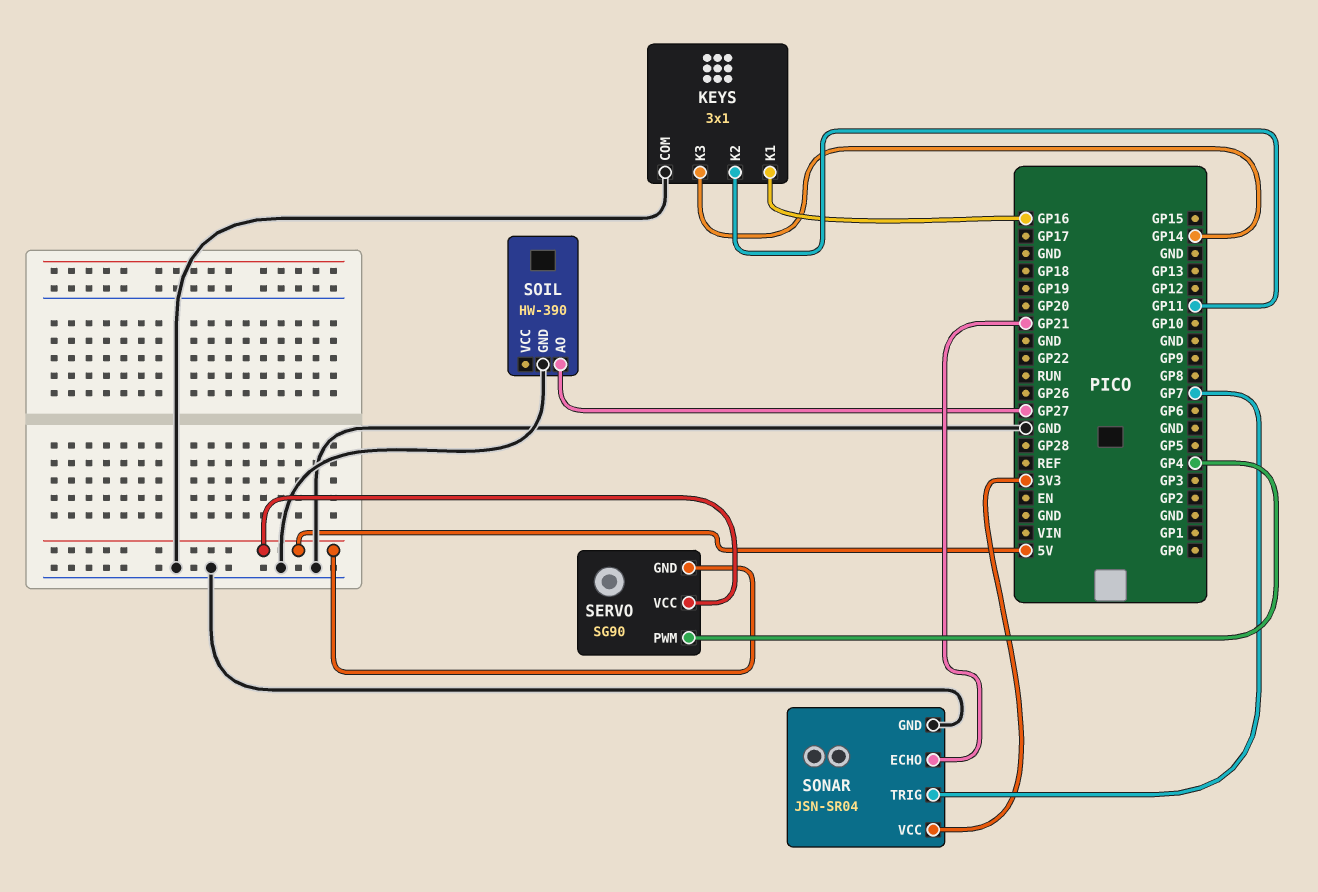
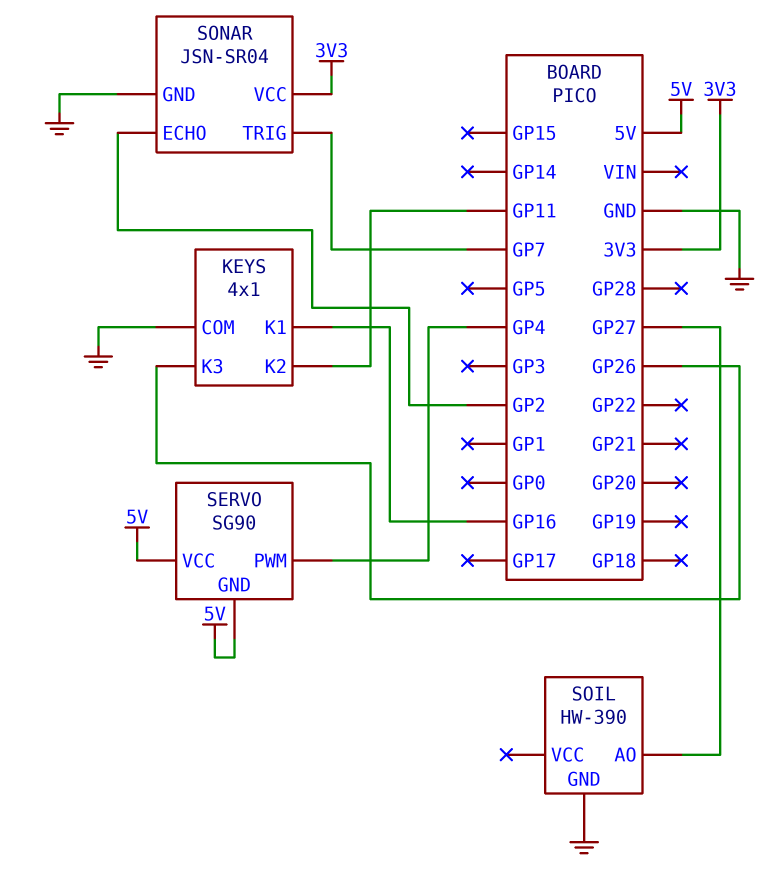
KEYS: 3x1 -> 4x1
KEYS pin K3: GP14 -> GP26
SONAR pin ECHO: GP21 -> GP2

